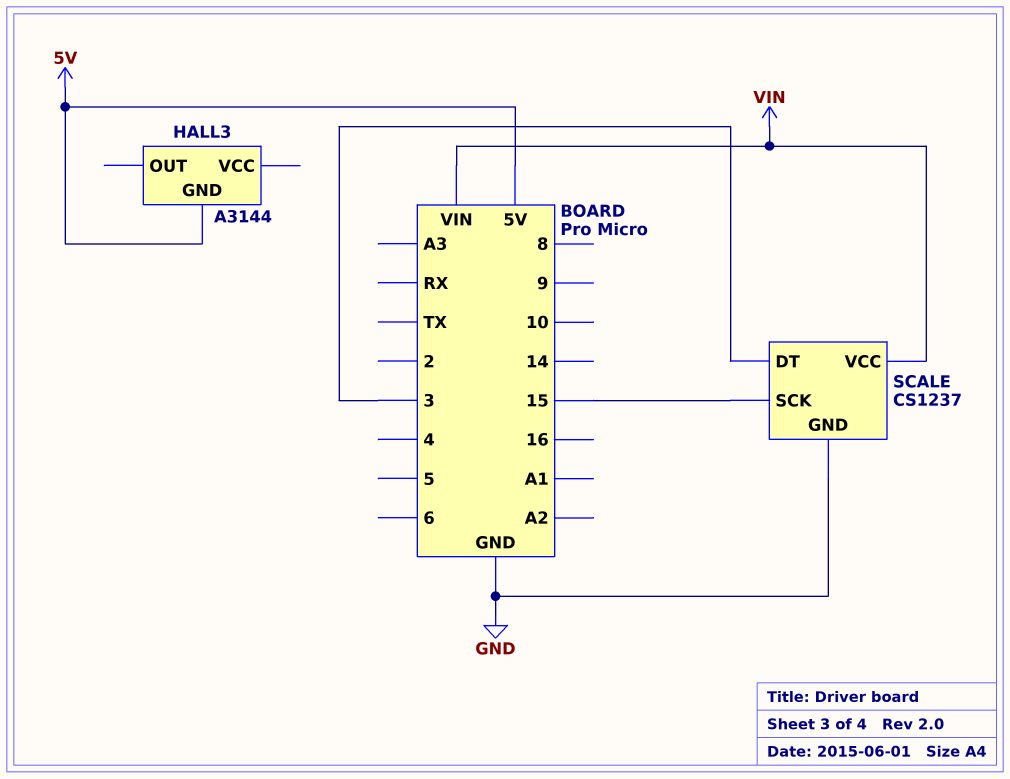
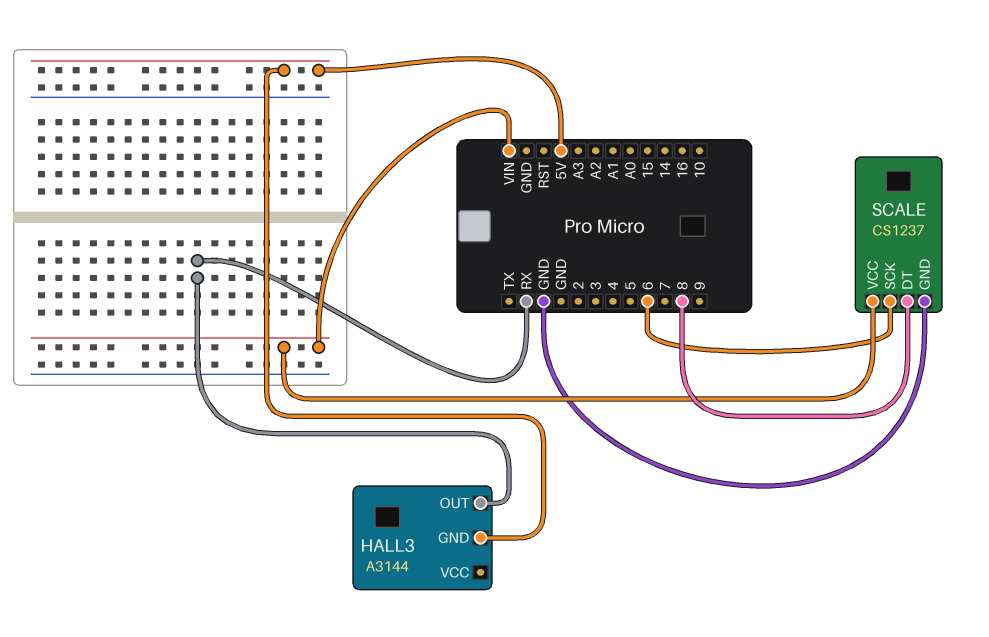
HALL3 pin OUT: none -> RX
SCALE pin DT: 3 -> 8
SCALE pin SCK: 15 -> 6

